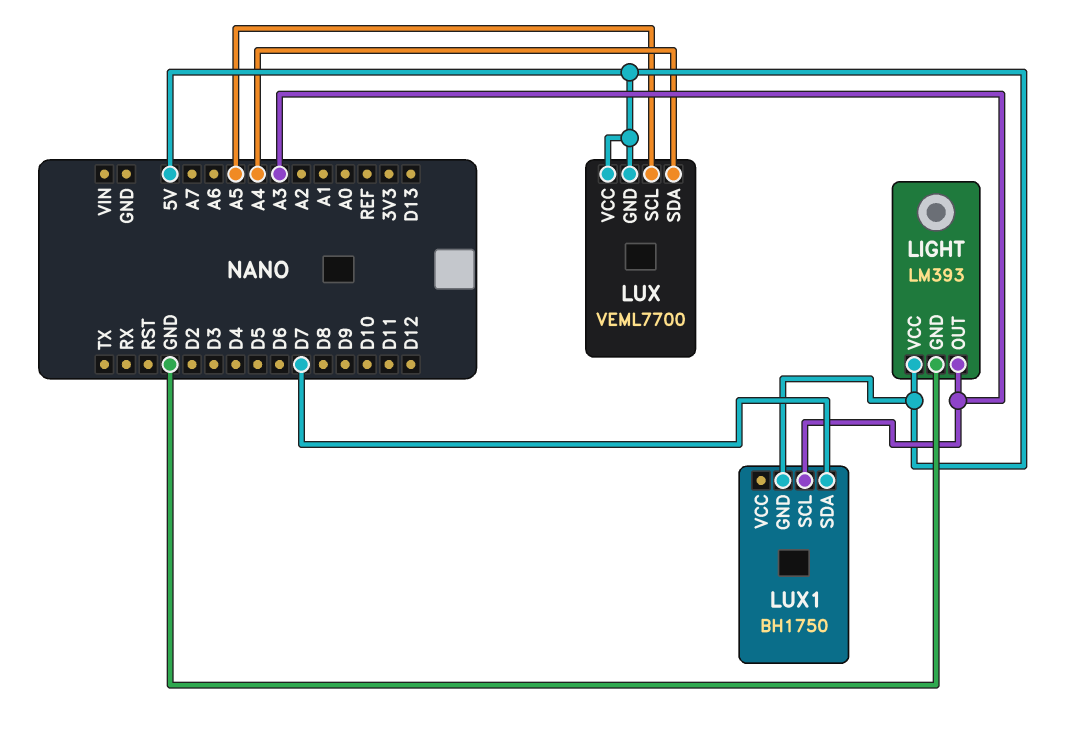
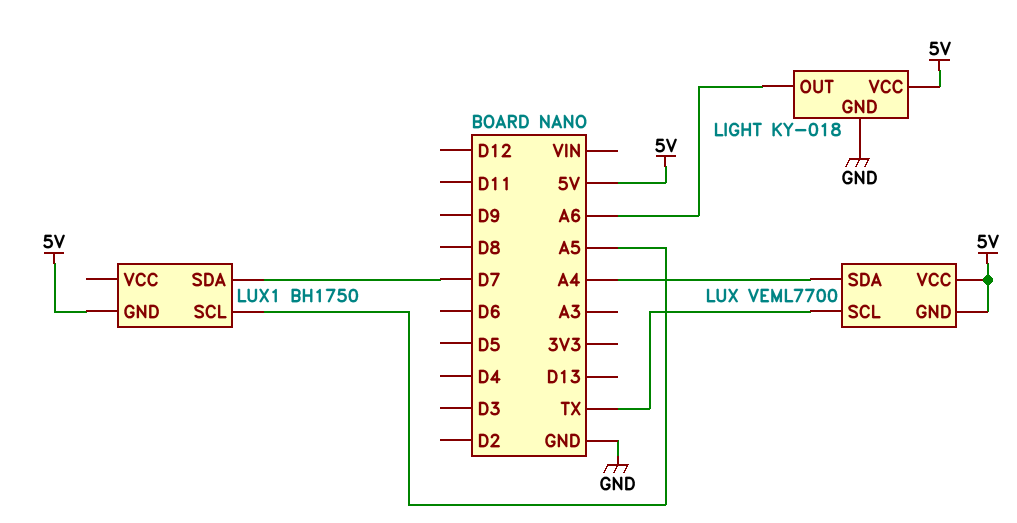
LIGHT: LM393 -> KY-018
LIGHT pin OUT: A3 -> A6
LUX pin SCL: A5 -> TX
LUX1 pin SCL: A3 -> A5

